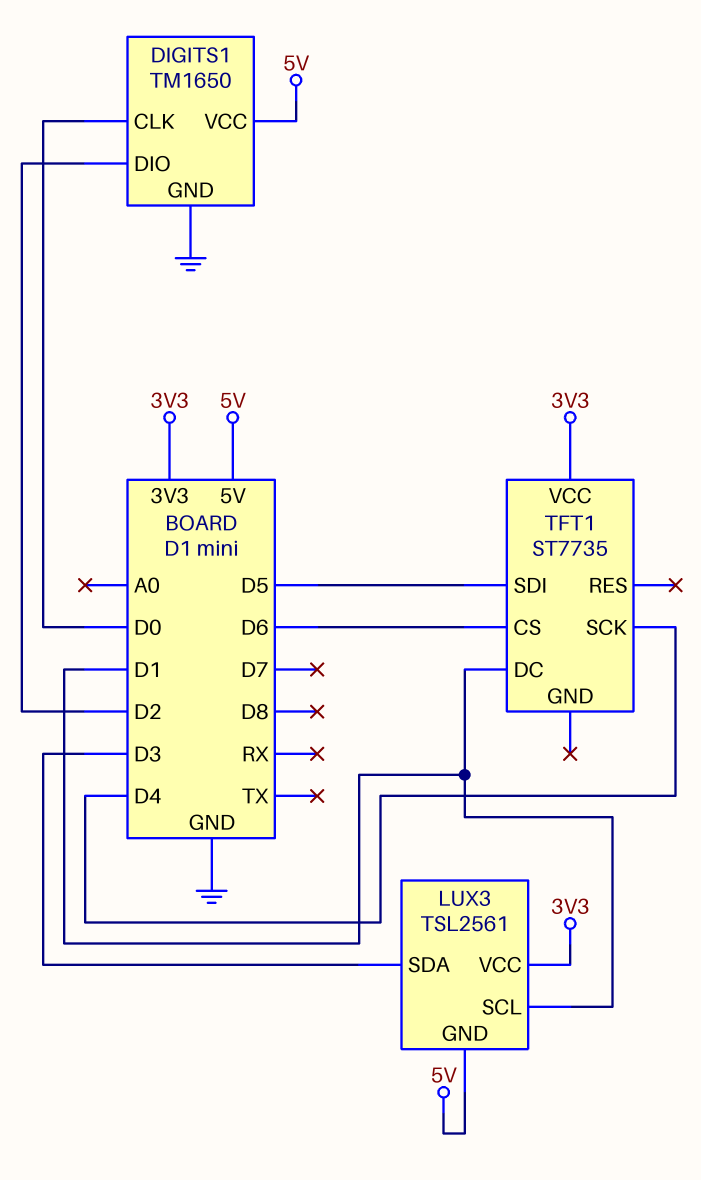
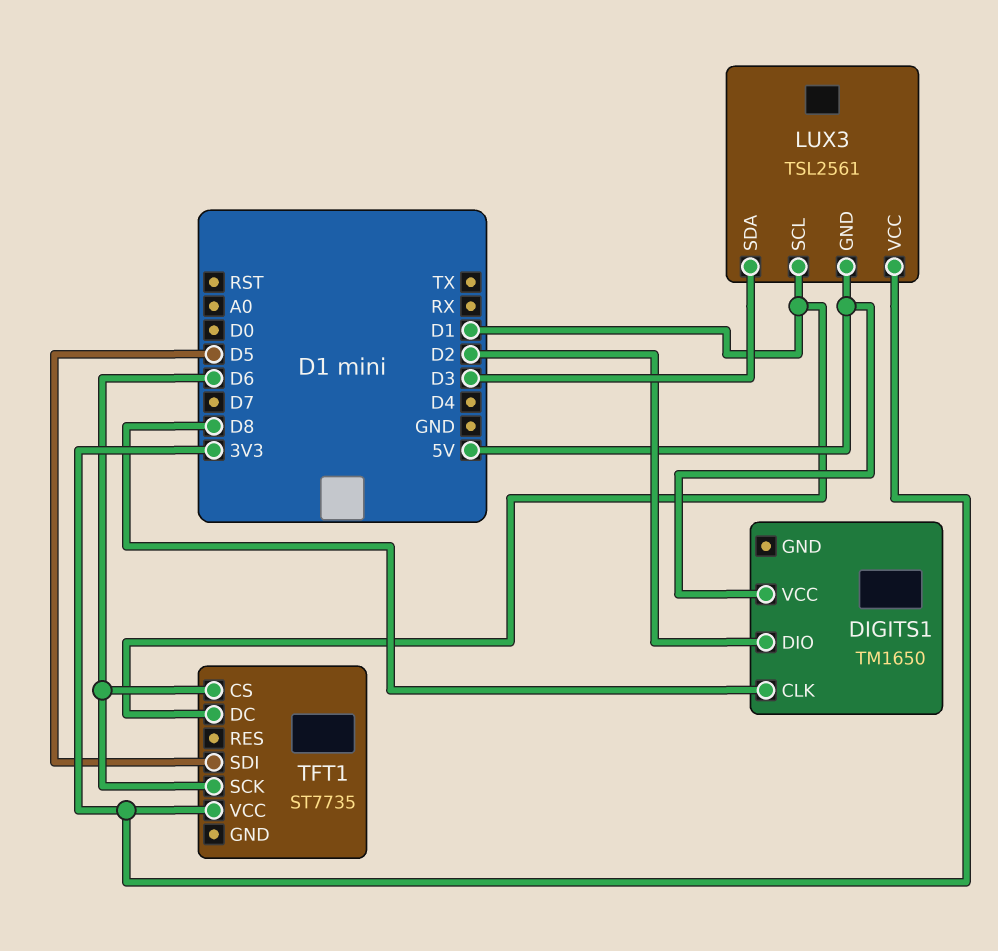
DIGITS1 pin CLK: D0 -> D8
DIGITS1 pin GND: GND -> none
TFT1 pin SCK: D4 -> D6

